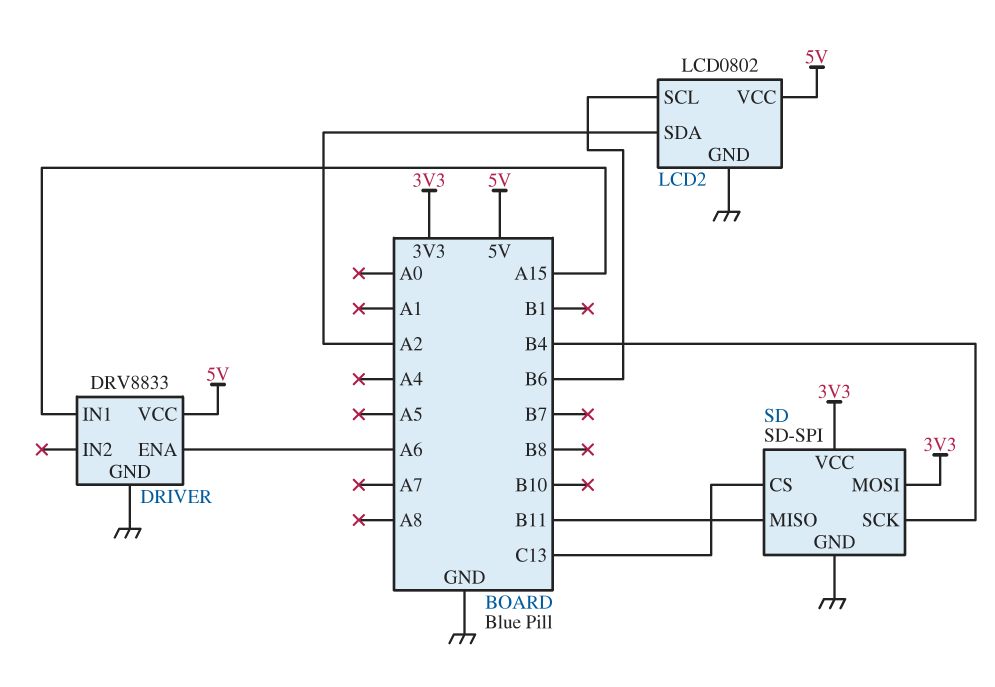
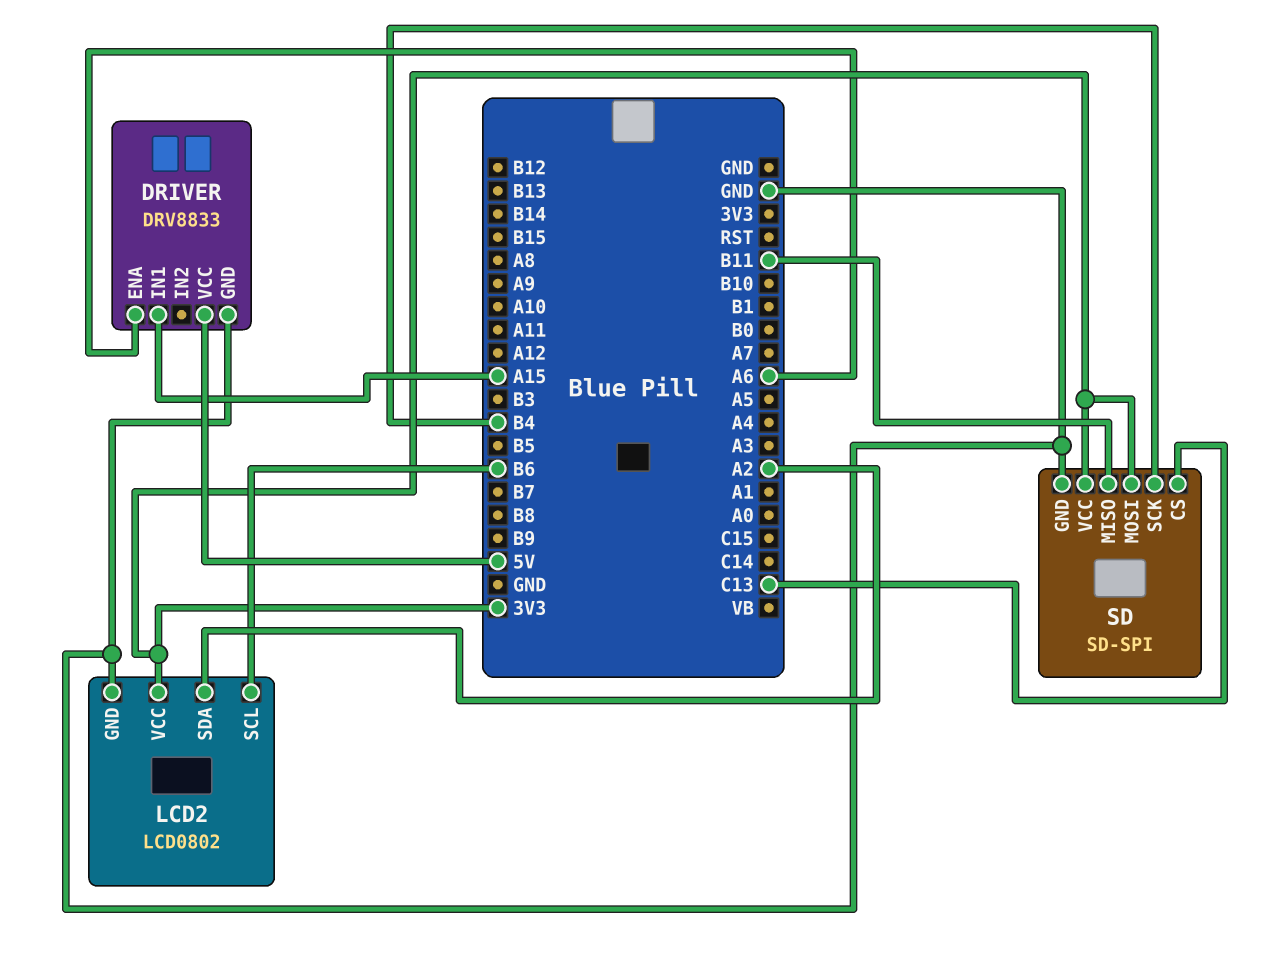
LCD2 pin VCC: 5V -> 3V3

